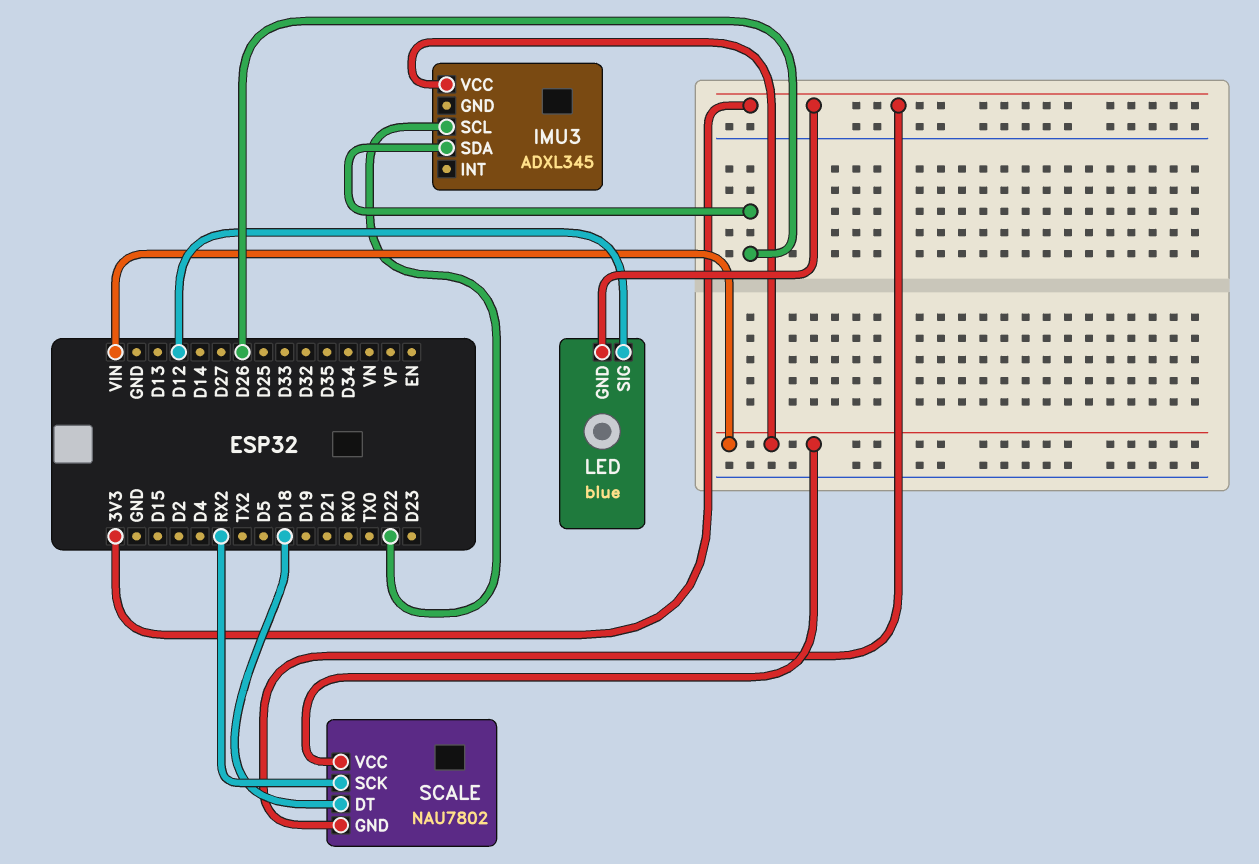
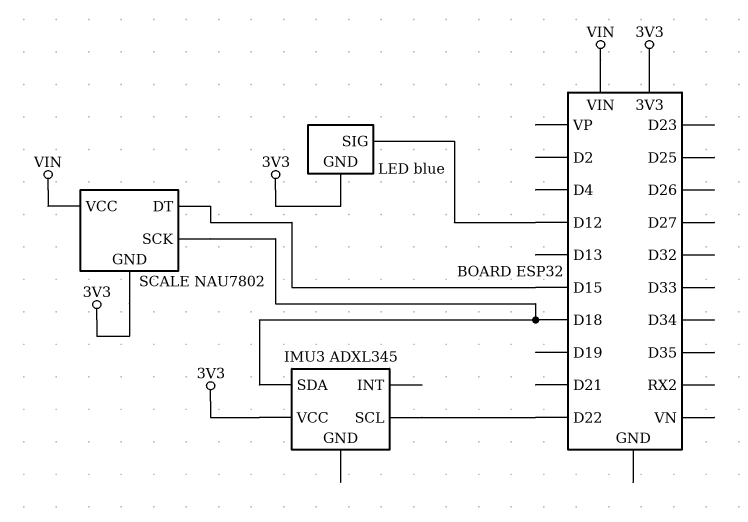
IMU3 pin SDA: D26 -> D18
IMU3 pin VCC: VIN -> 3V3
SCALE pin DT: D18 -> D15
SCALE pin SCK: RX2 -> D18

